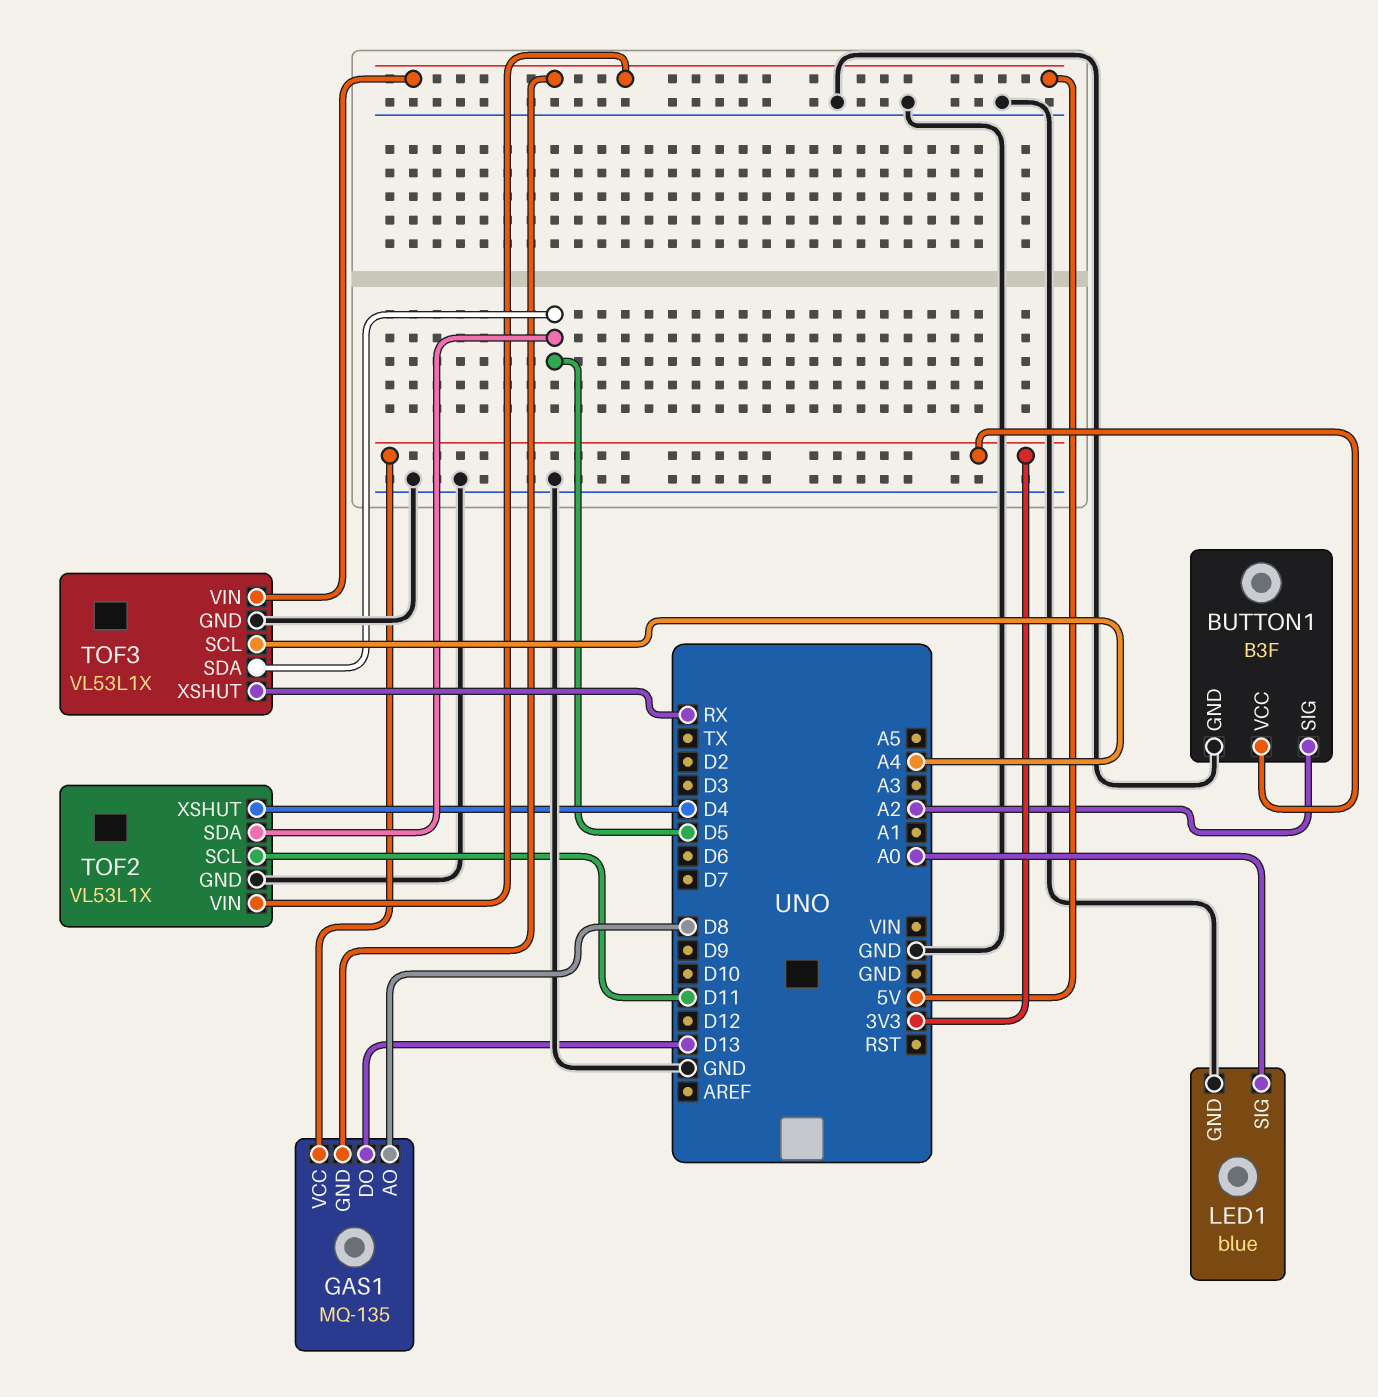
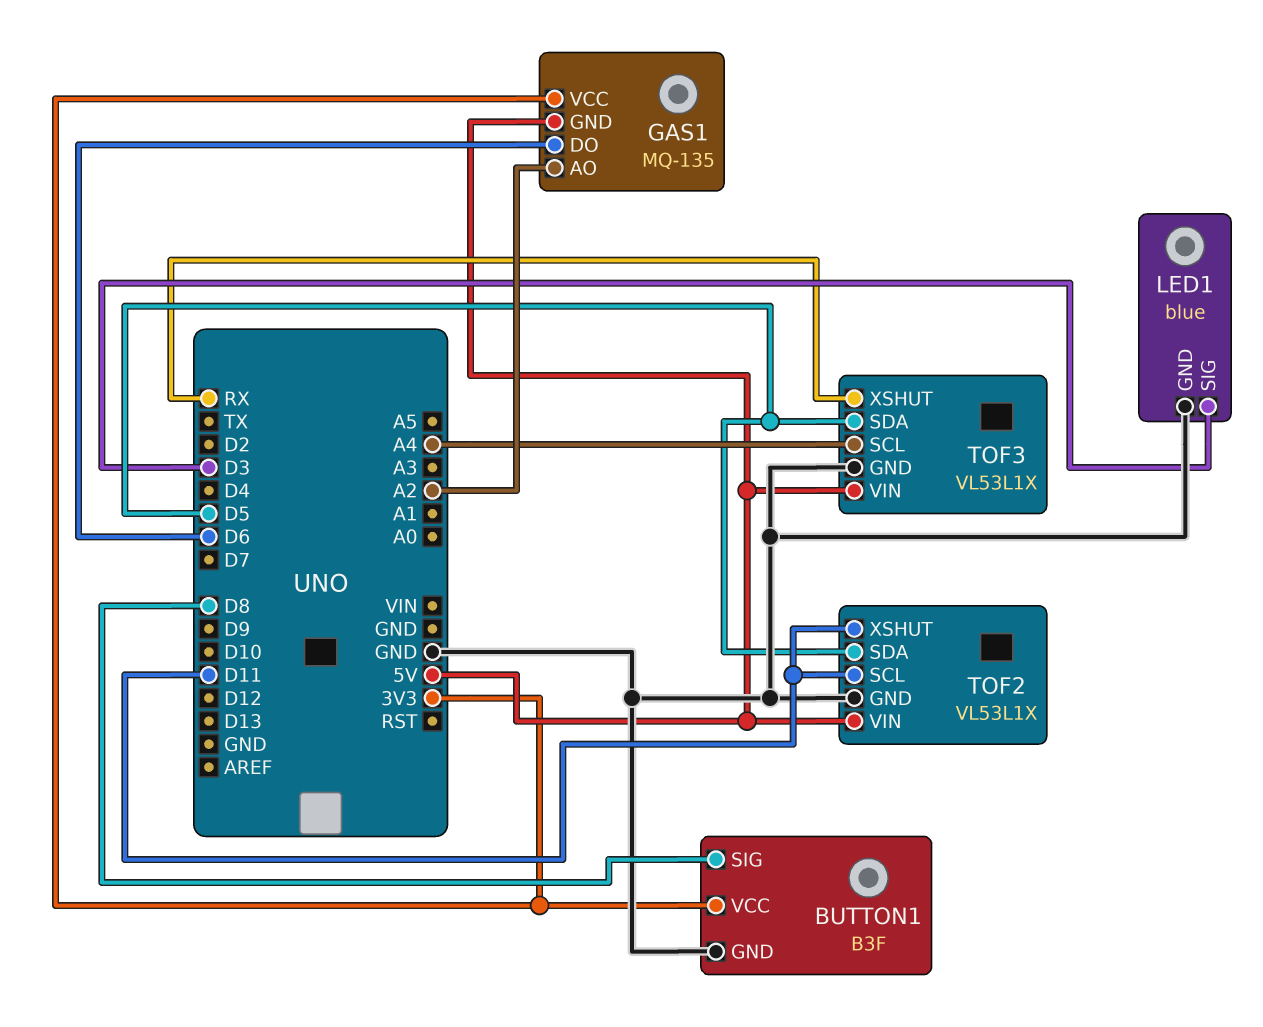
BUTTON1 pin SIG: A2 -> D8
GAS1 pin AO: D8 -> A2
GAS1 pin DO: D13 -> D6
LED1 pin SIG: A0 -> D3
TOF2 pin XSHUT: D4 -> D11

